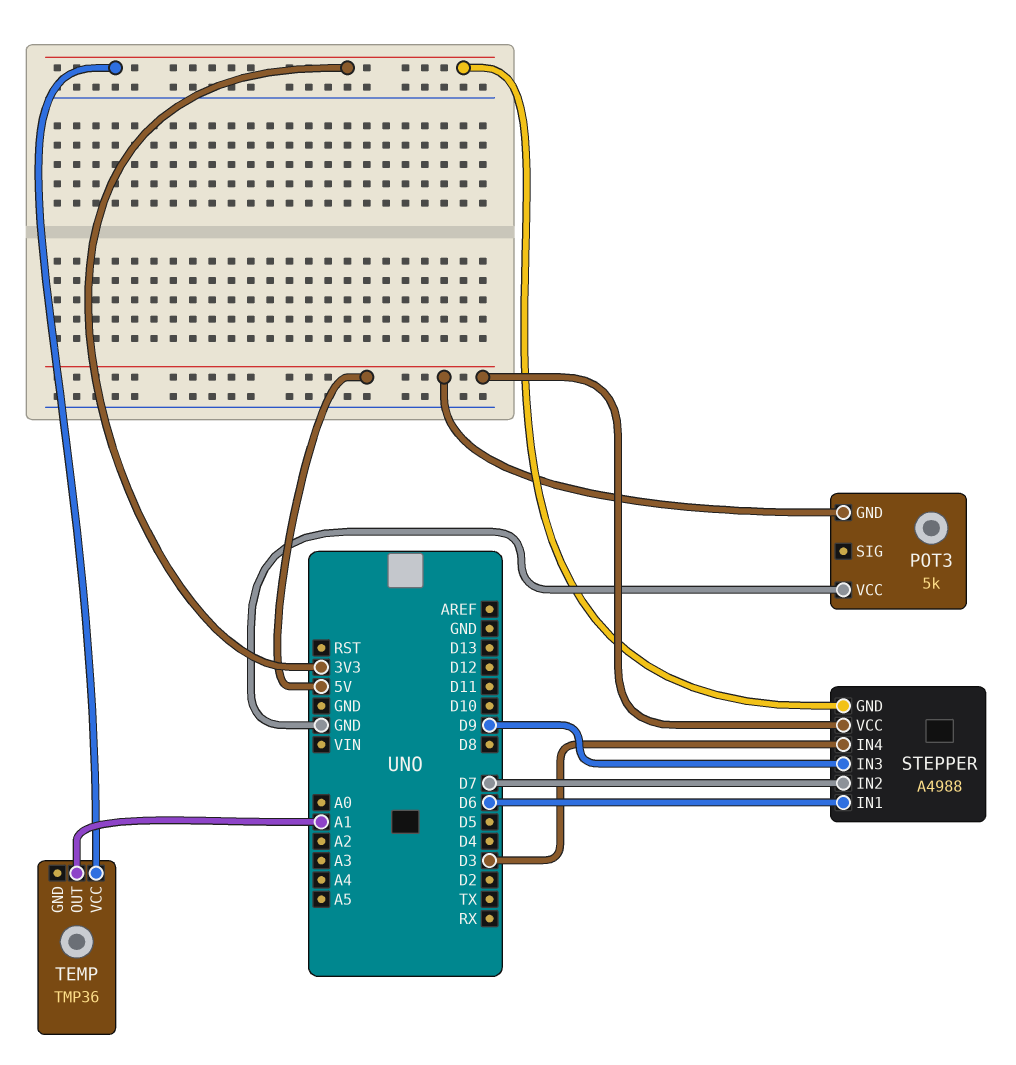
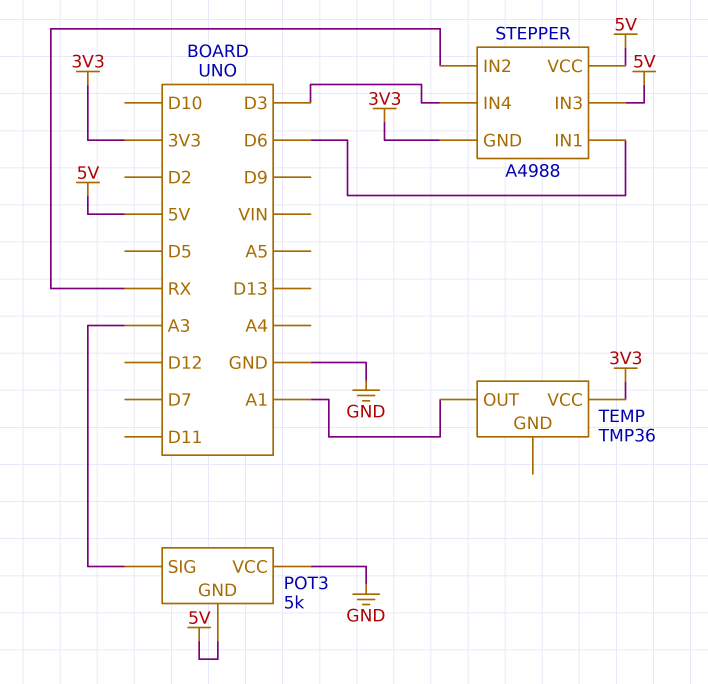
POT3 pin SIG: none -> A3
STEPPER pin IN2: D7 -> RX
STEPPER pin IN3: D9 -> 5V

